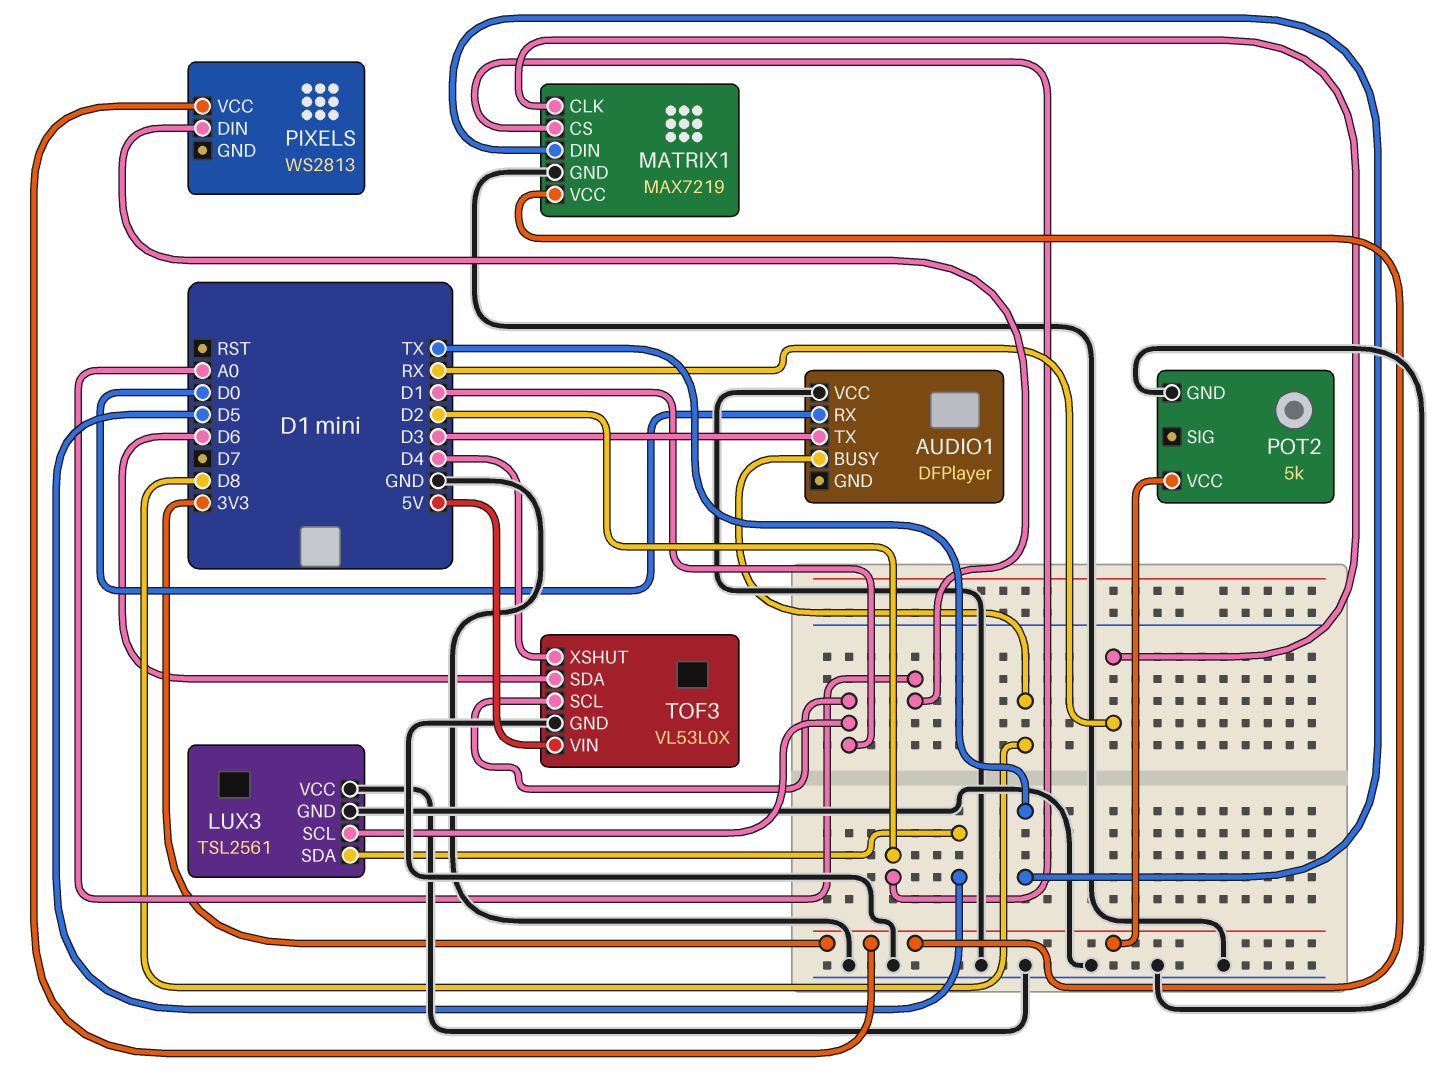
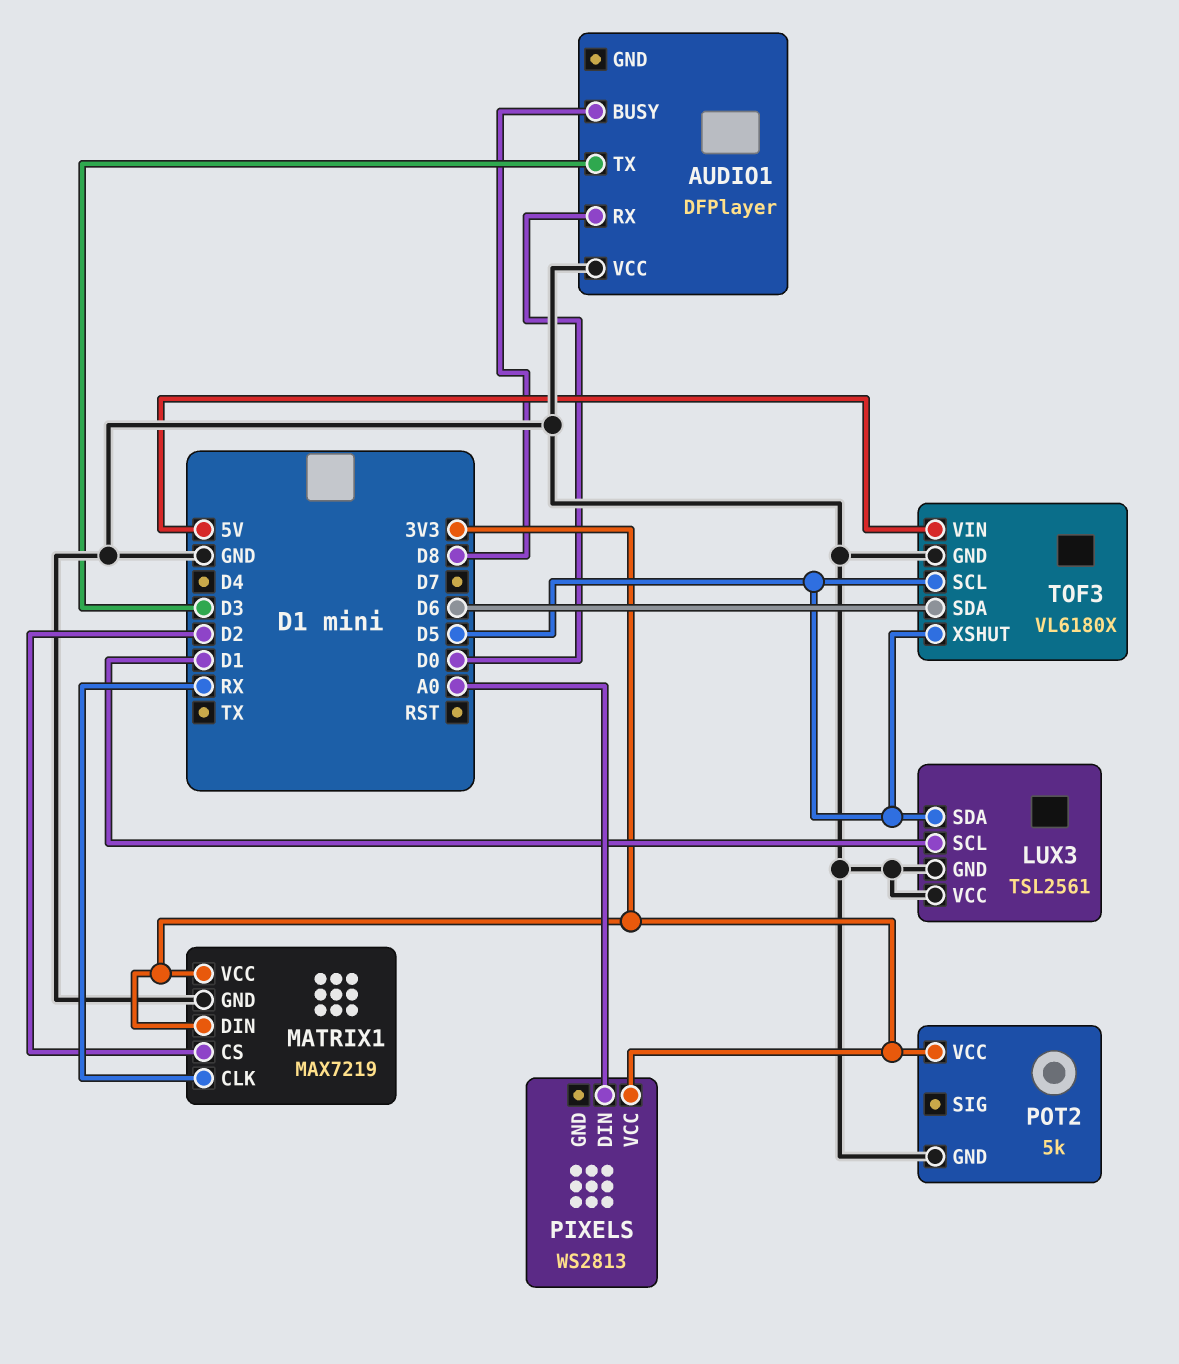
MATRIX1 pin DIN: TX -> 3V3
TOF3: VL53L0X -> VL6180X
TOF3 pin SCL: D1 -> D5
TOF3 pin XSHUT: D4 -> D5

